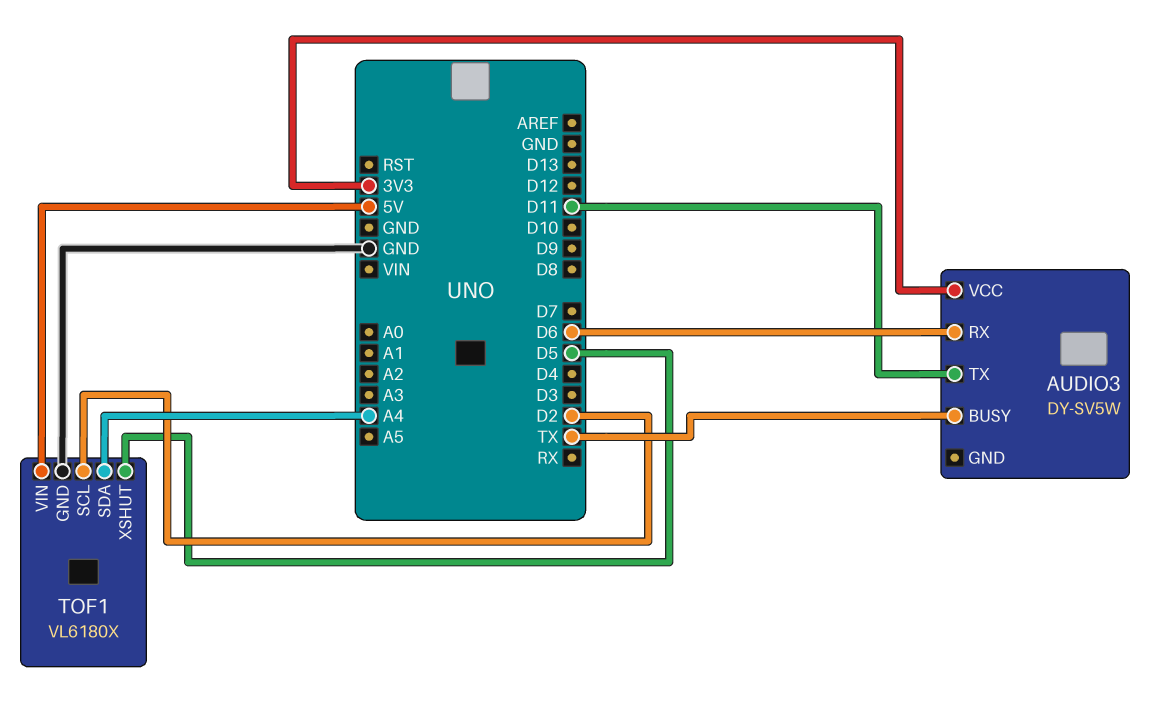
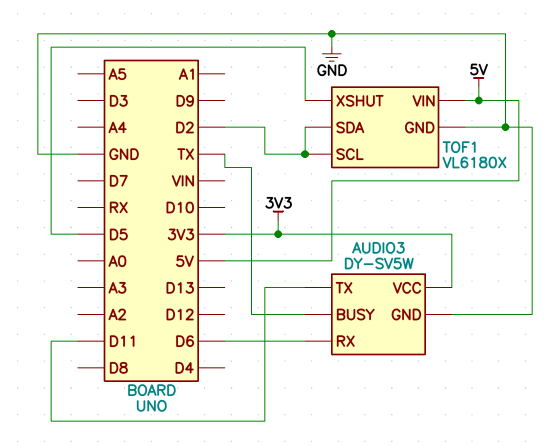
AUDIO3 pin GND: none -> GND
TOF1 pin SDA: A4 -> D2

